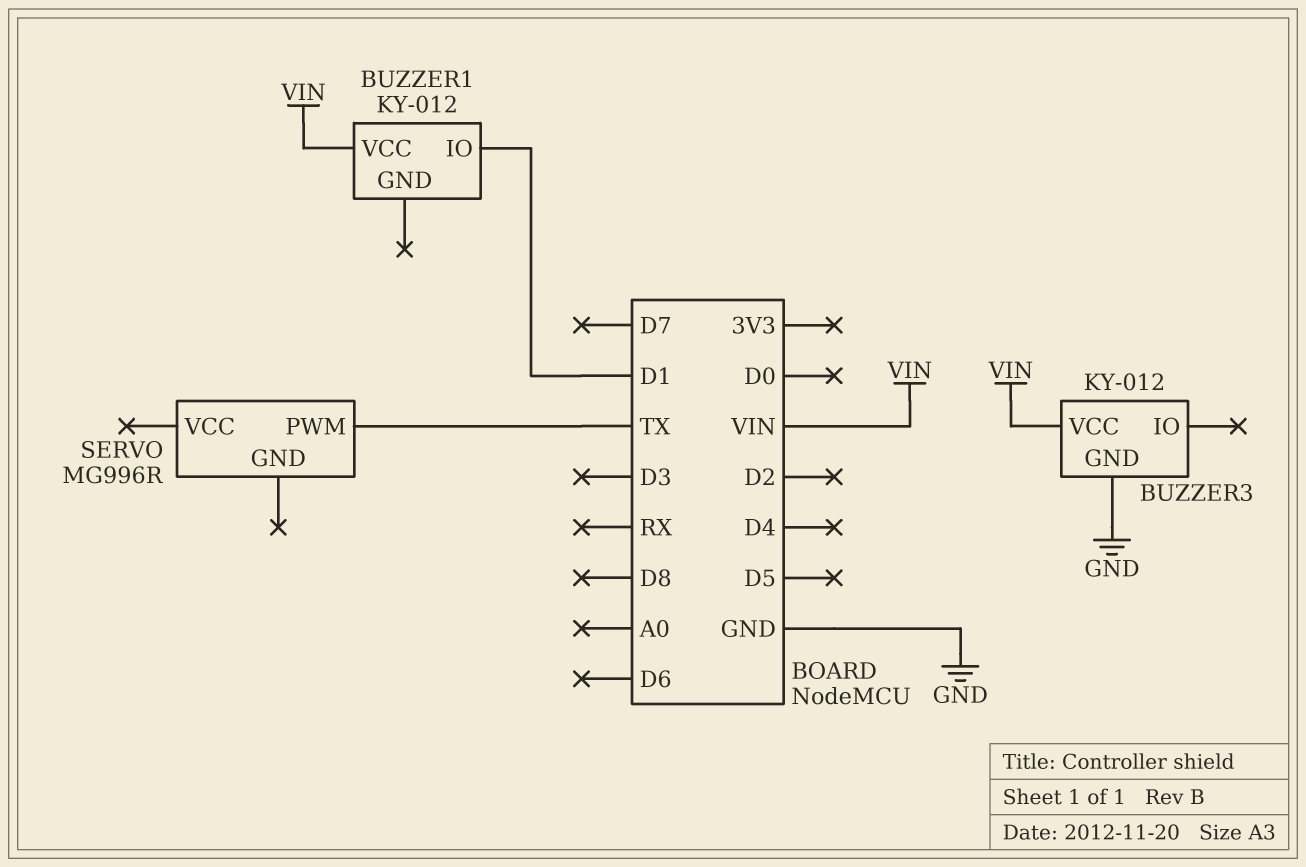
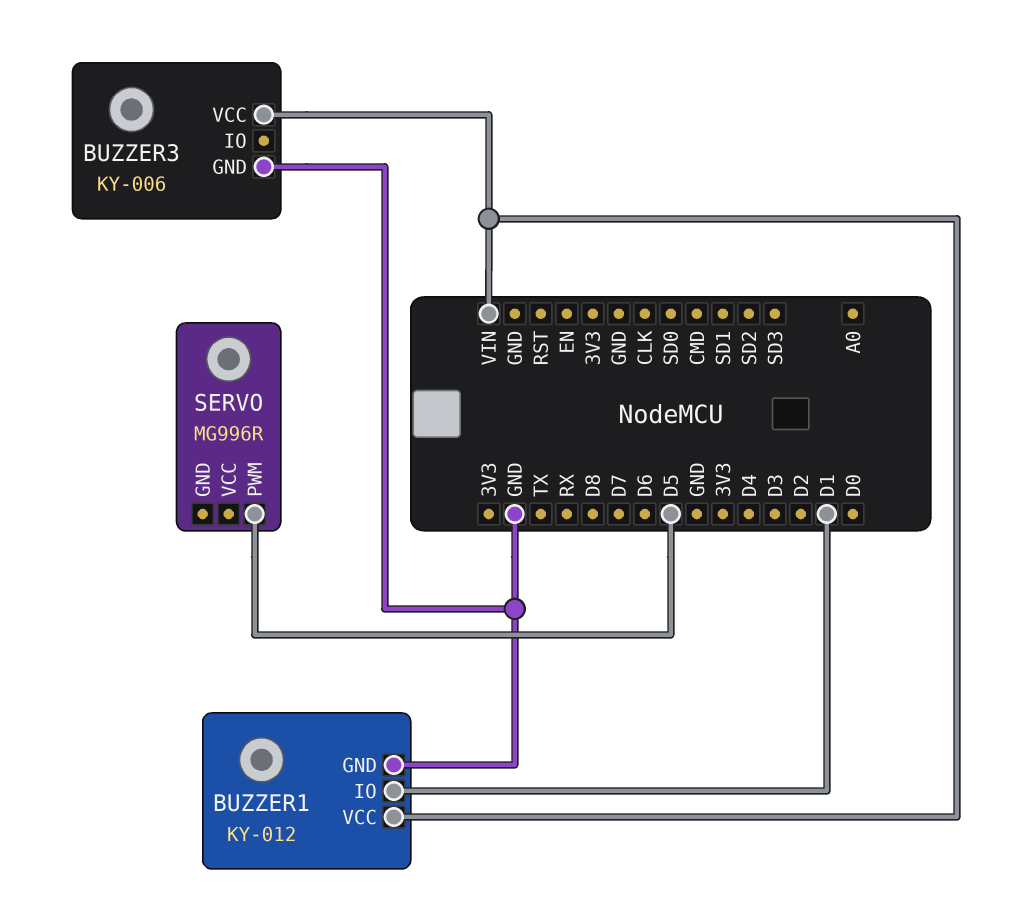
BUZZER1 pin GND: none -> GND
BUZZER3: KY-012 -> KY-006
SERVO pin PWM: TX -> D5

